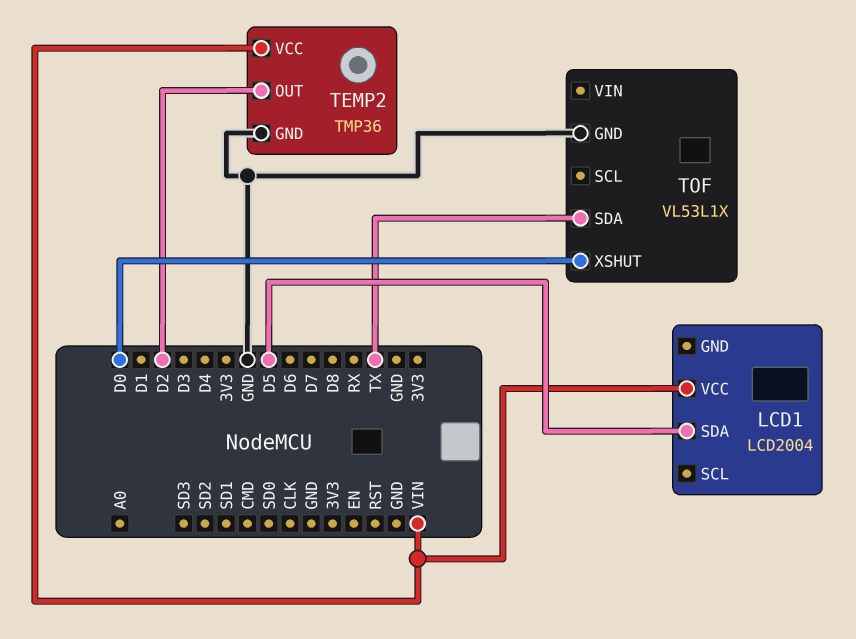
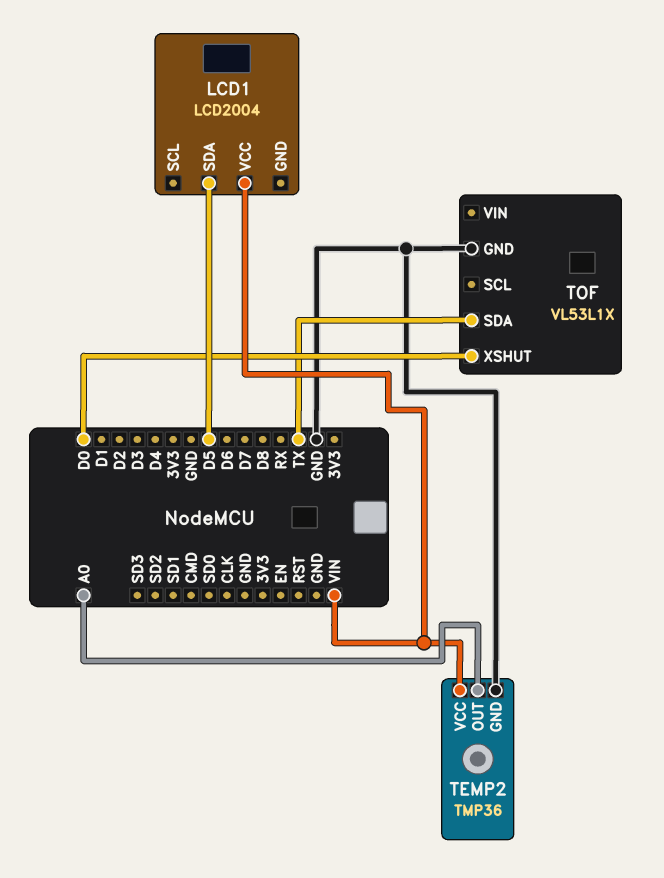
TEMP2 pin OUT: D2 -> A0

